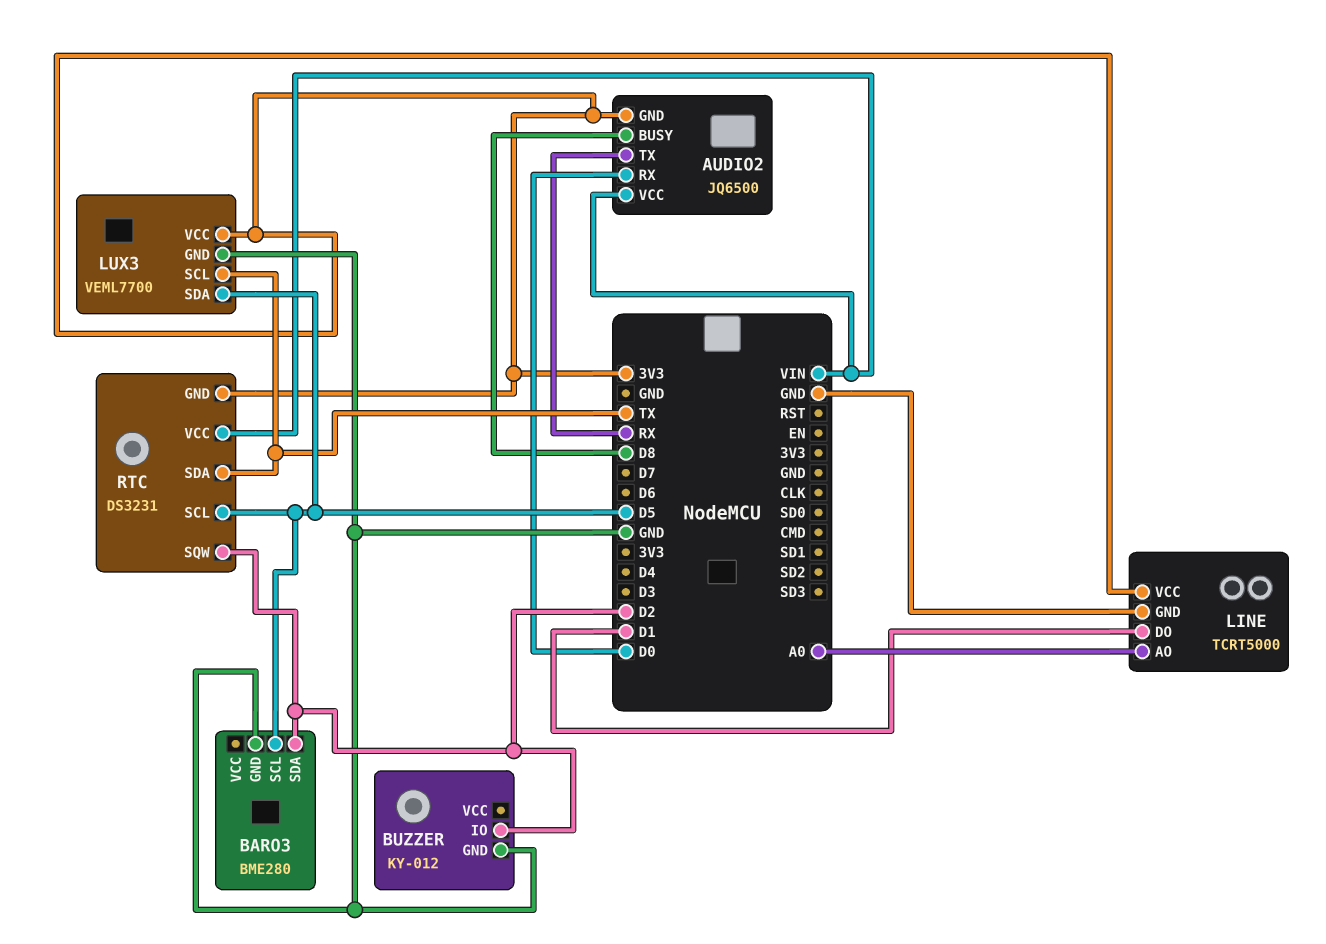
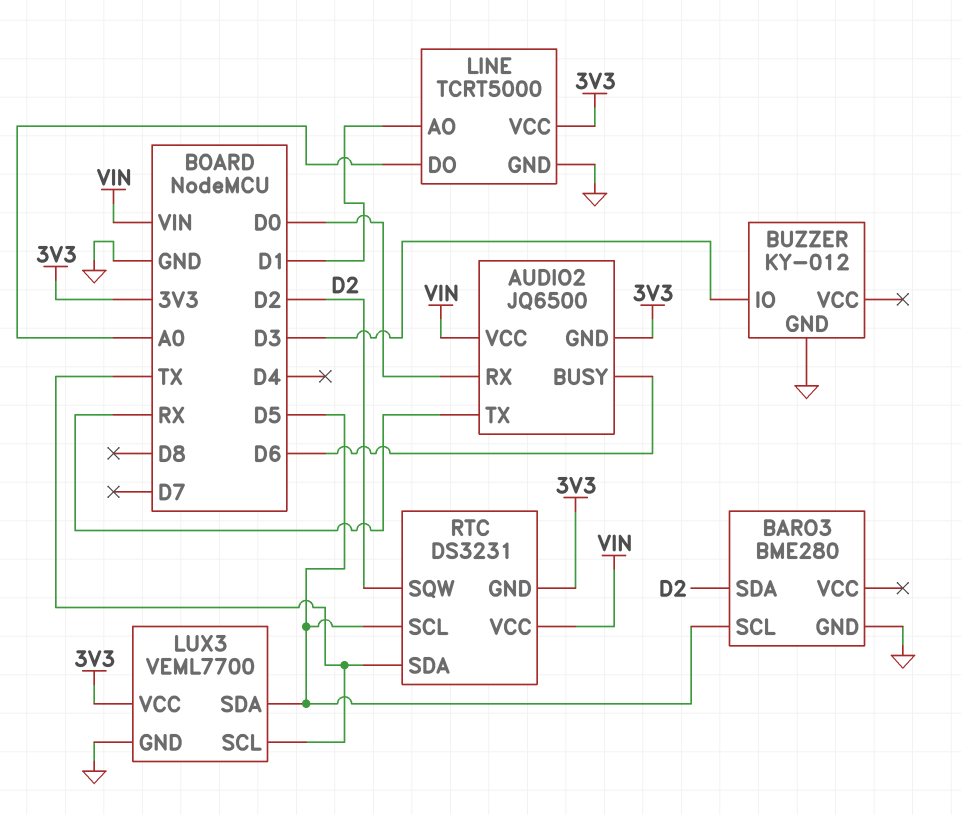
AUDIO2 pin BUSY: D8 -> D6
BUZZER pin IO: D2 -> D3
LINE pin AO: A0 -> D1
LINE pin DO: D1 -> A0

